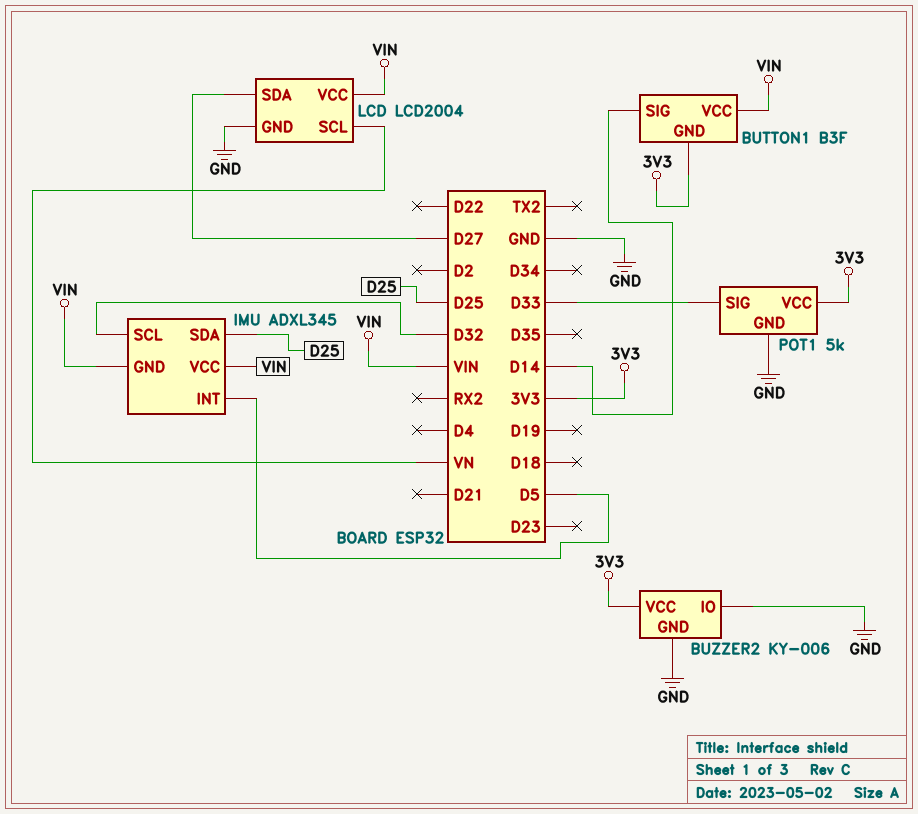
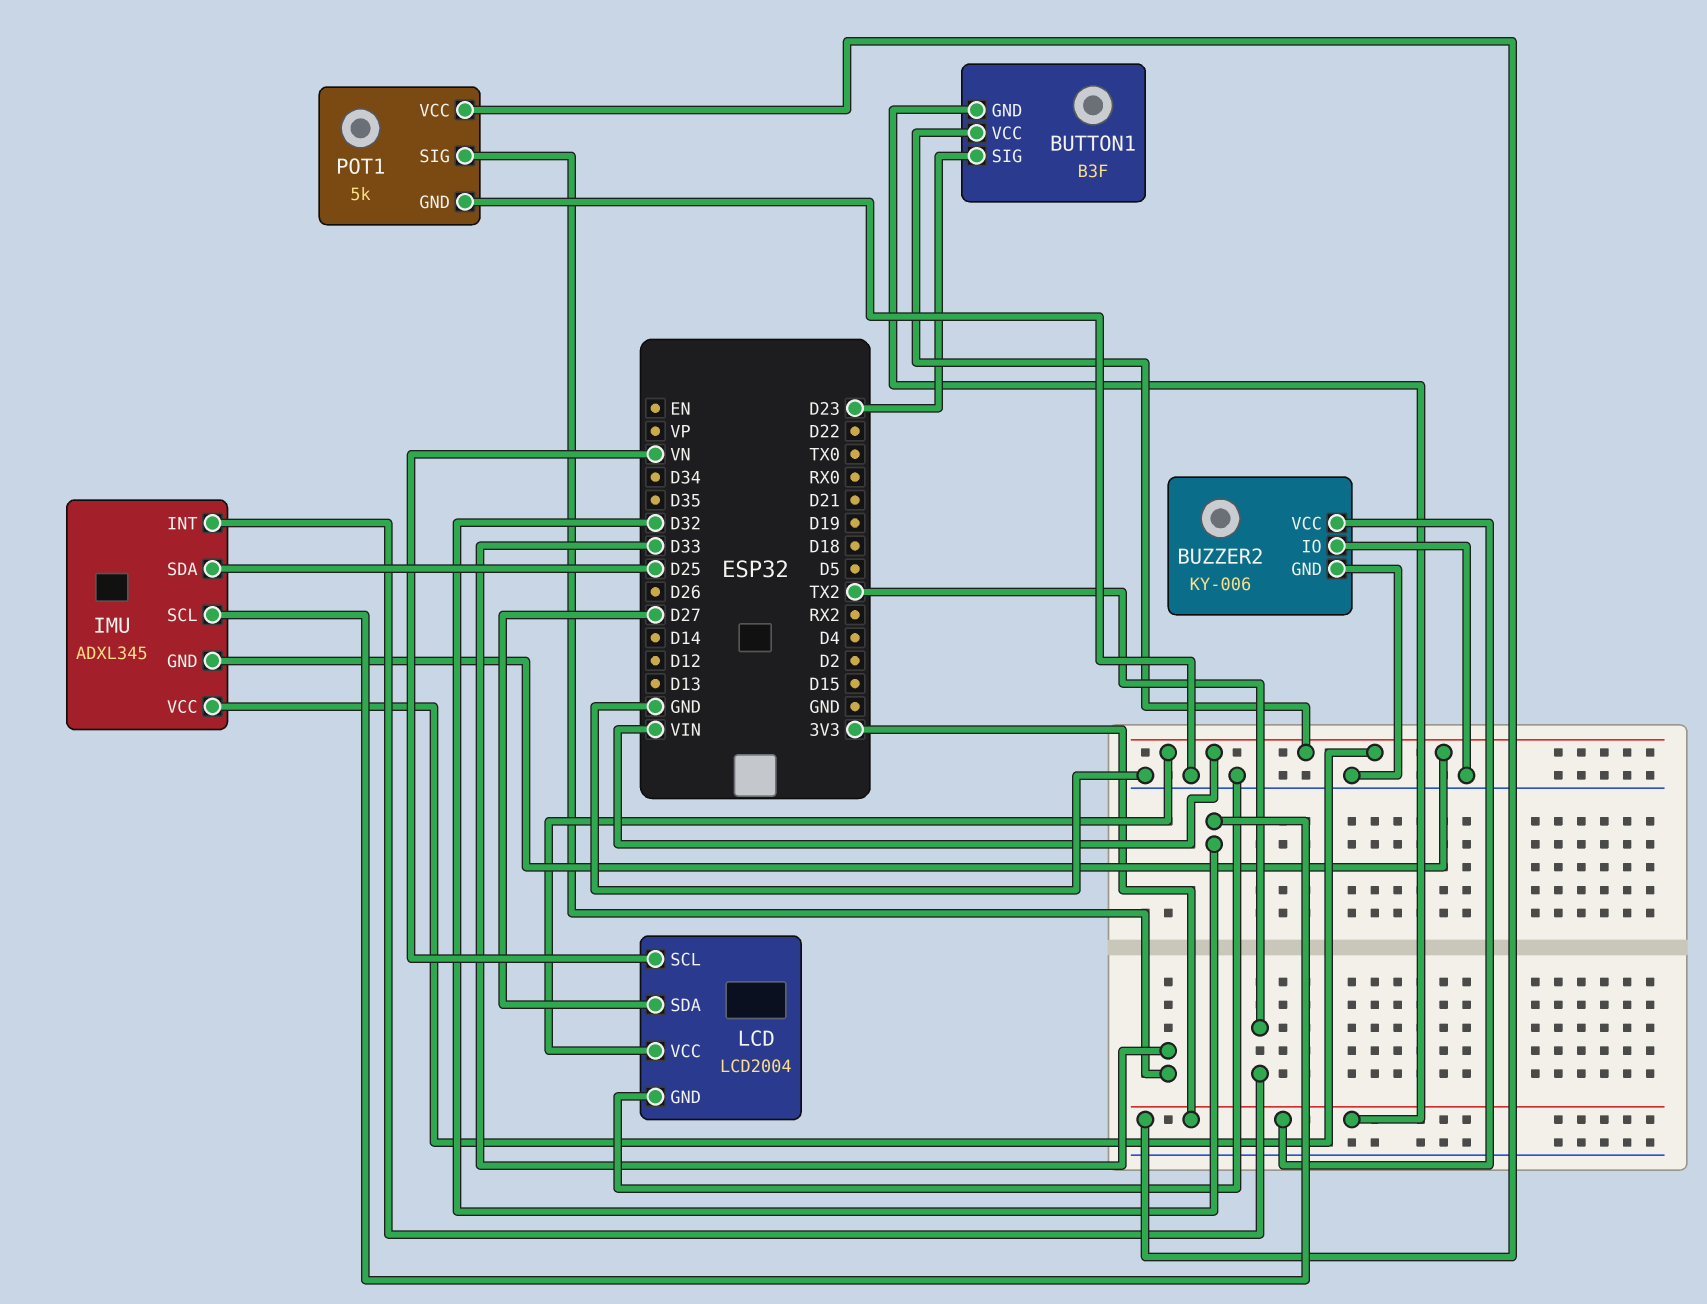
BUTTON1 pin SIG: D14 -> D23
IMU pin INT: D5 -> TX2

